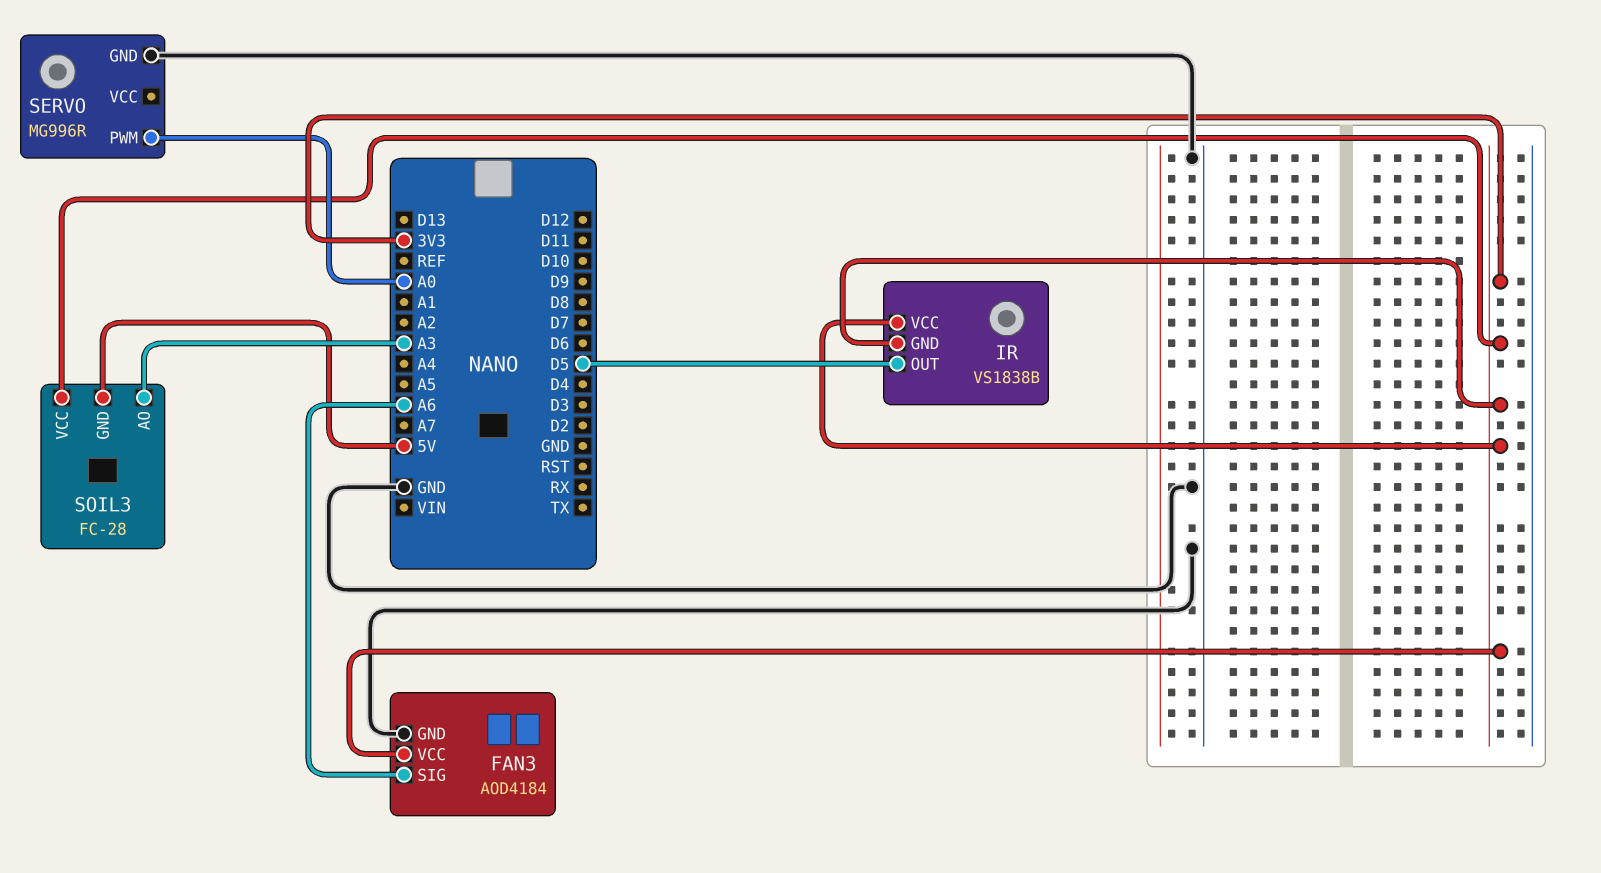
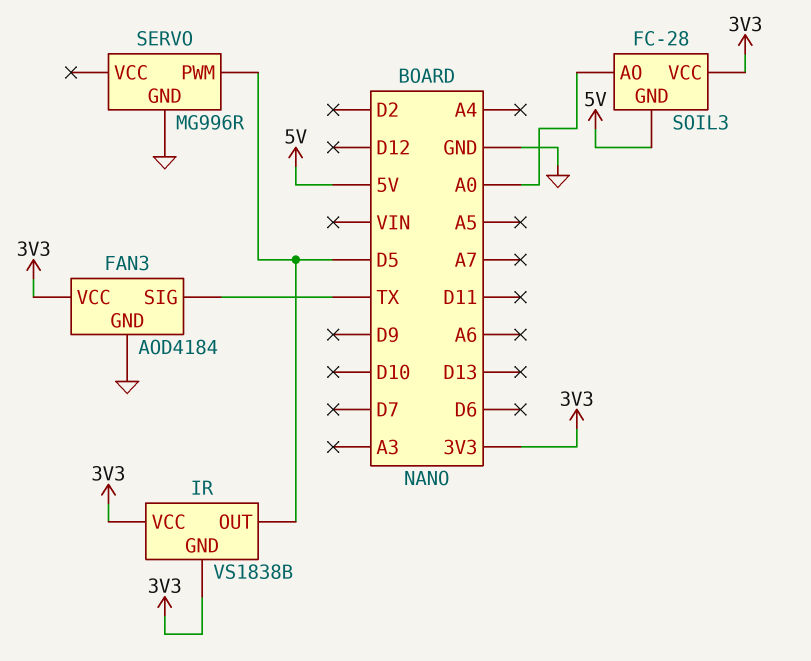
FAN3 pin SIG: A6 -> TX
SERVO pin PWM: A0 -> D5
SOIL3 pin AO: A3 -> A0

